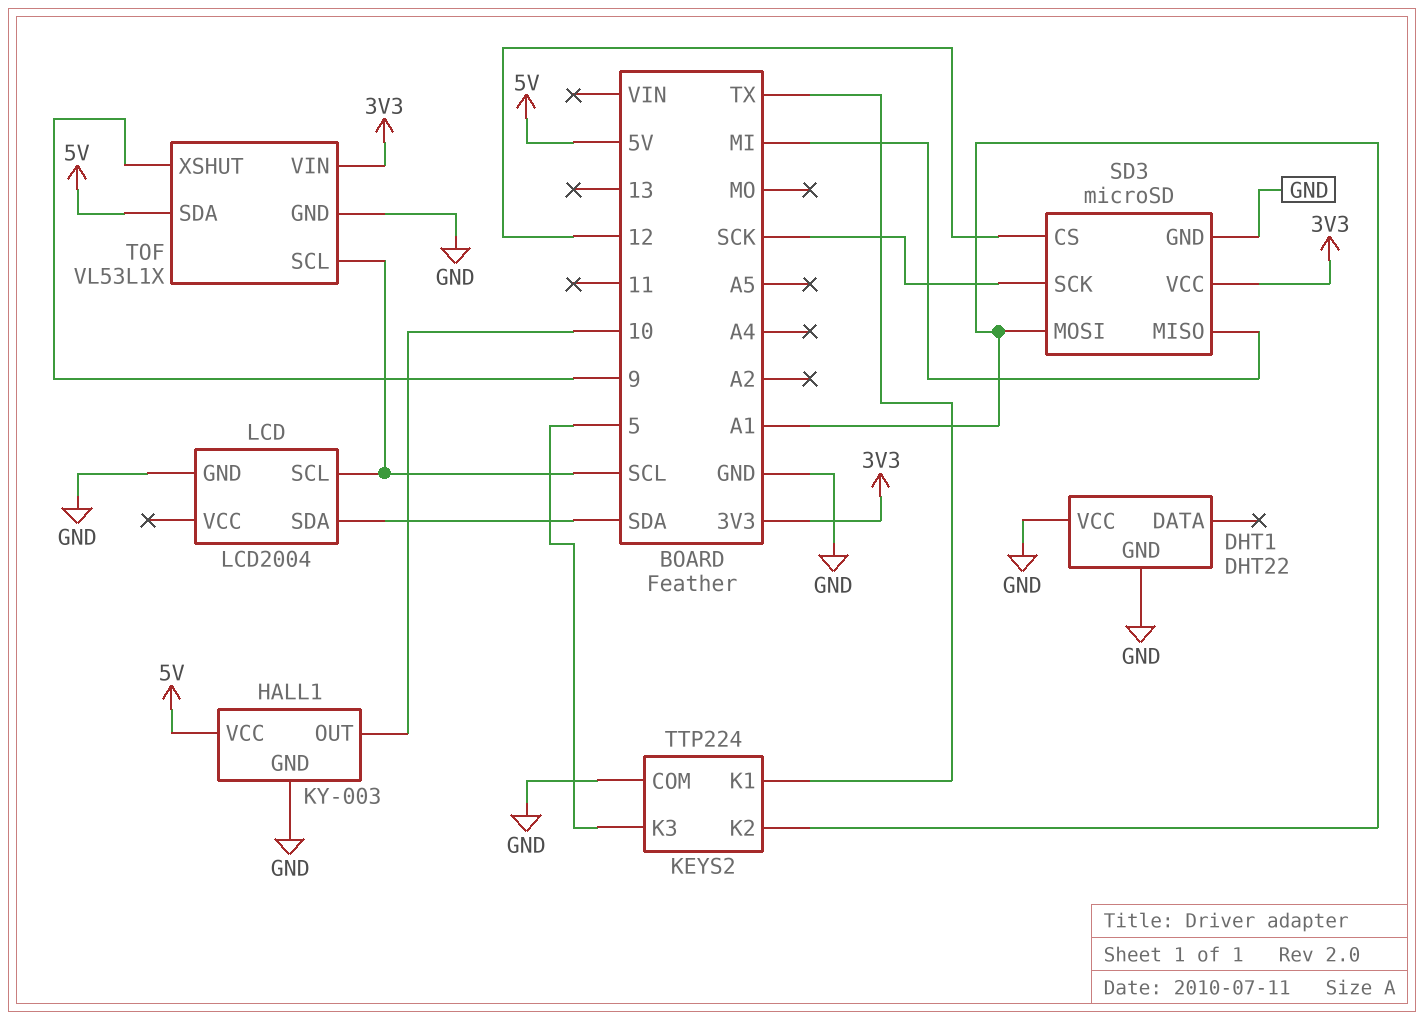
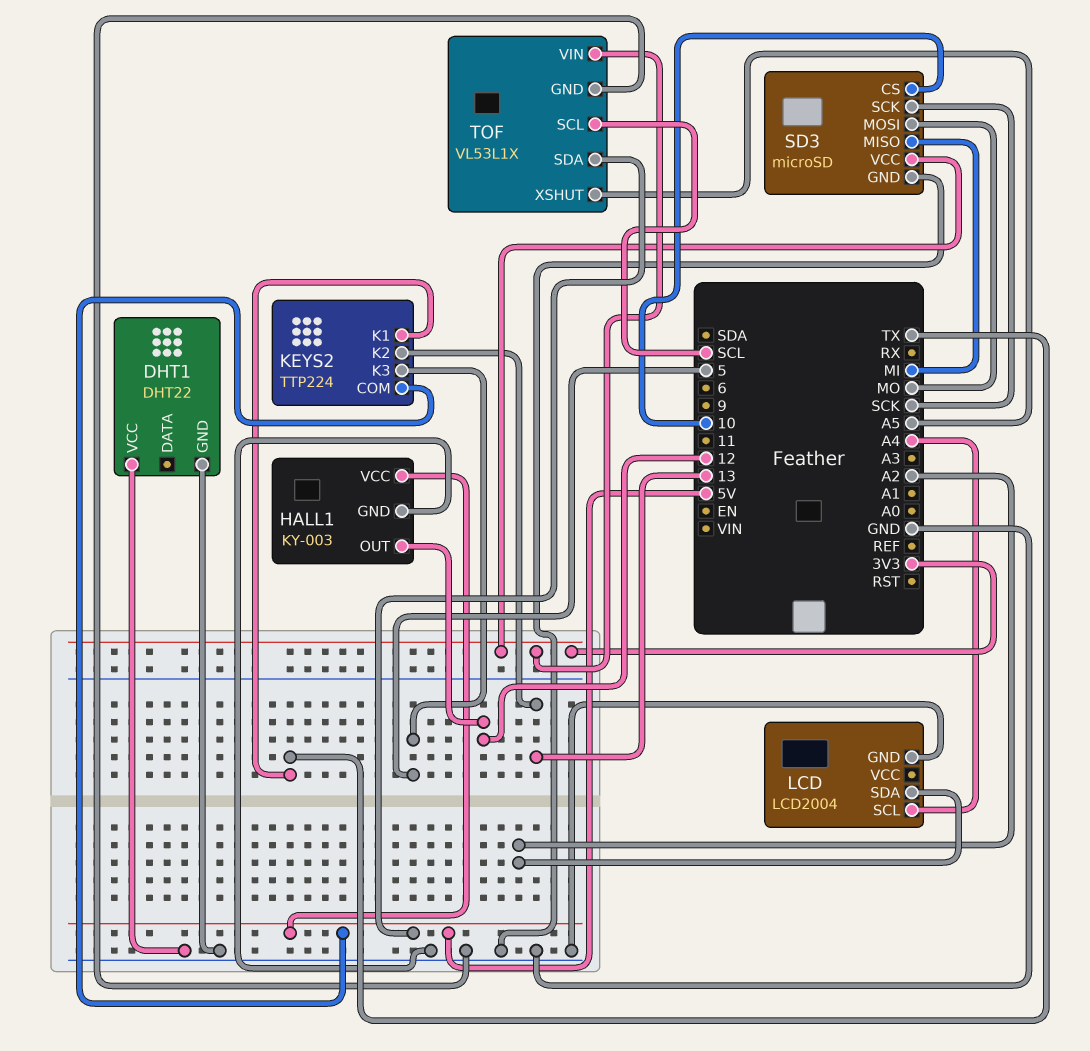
HALL1 pin OUT: 10 -> 12
KEYS2 pin COM: GND -> 5V
KEYS2 pin K2: A1 -> 13
LCD pin SCL: SCL -> A4
LCD pin SDA: SDA -> A2
SD3 pin CS: 12 -> 10
SD3 pin MOSI: A1 -> MO
TOF pin XSHUT: 9 -> A5

